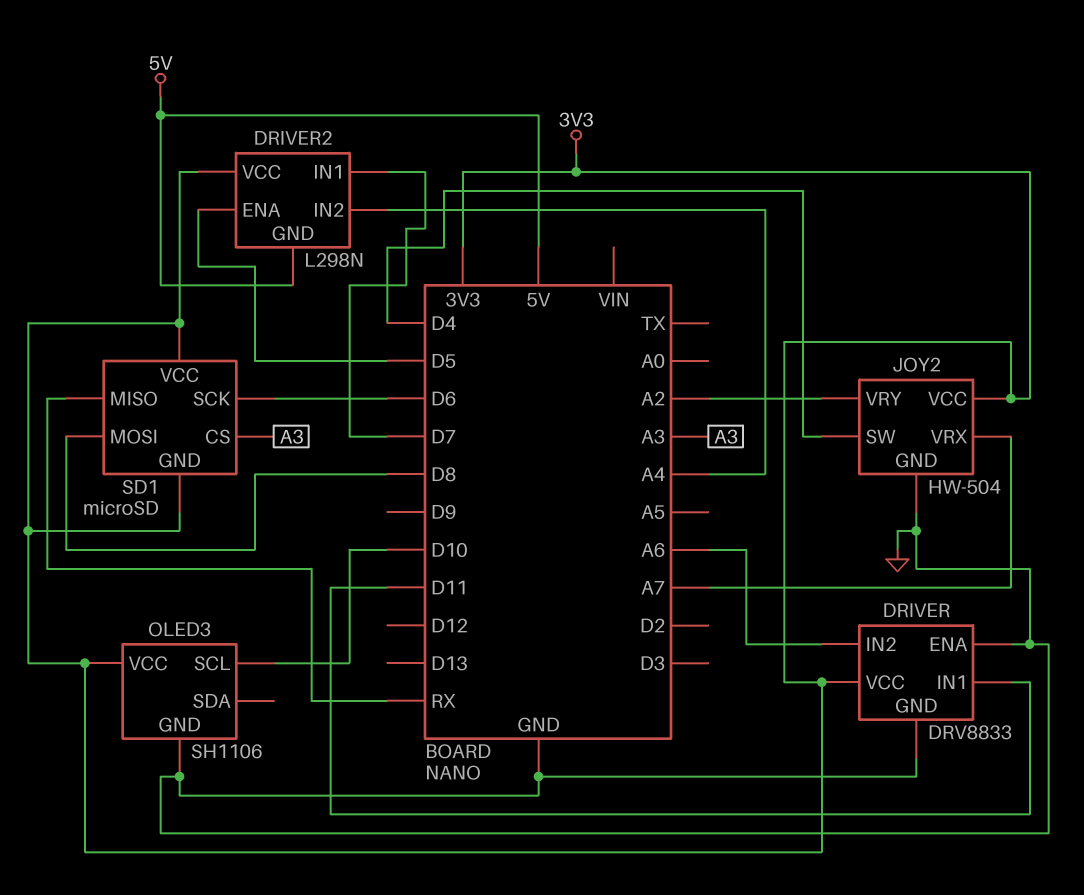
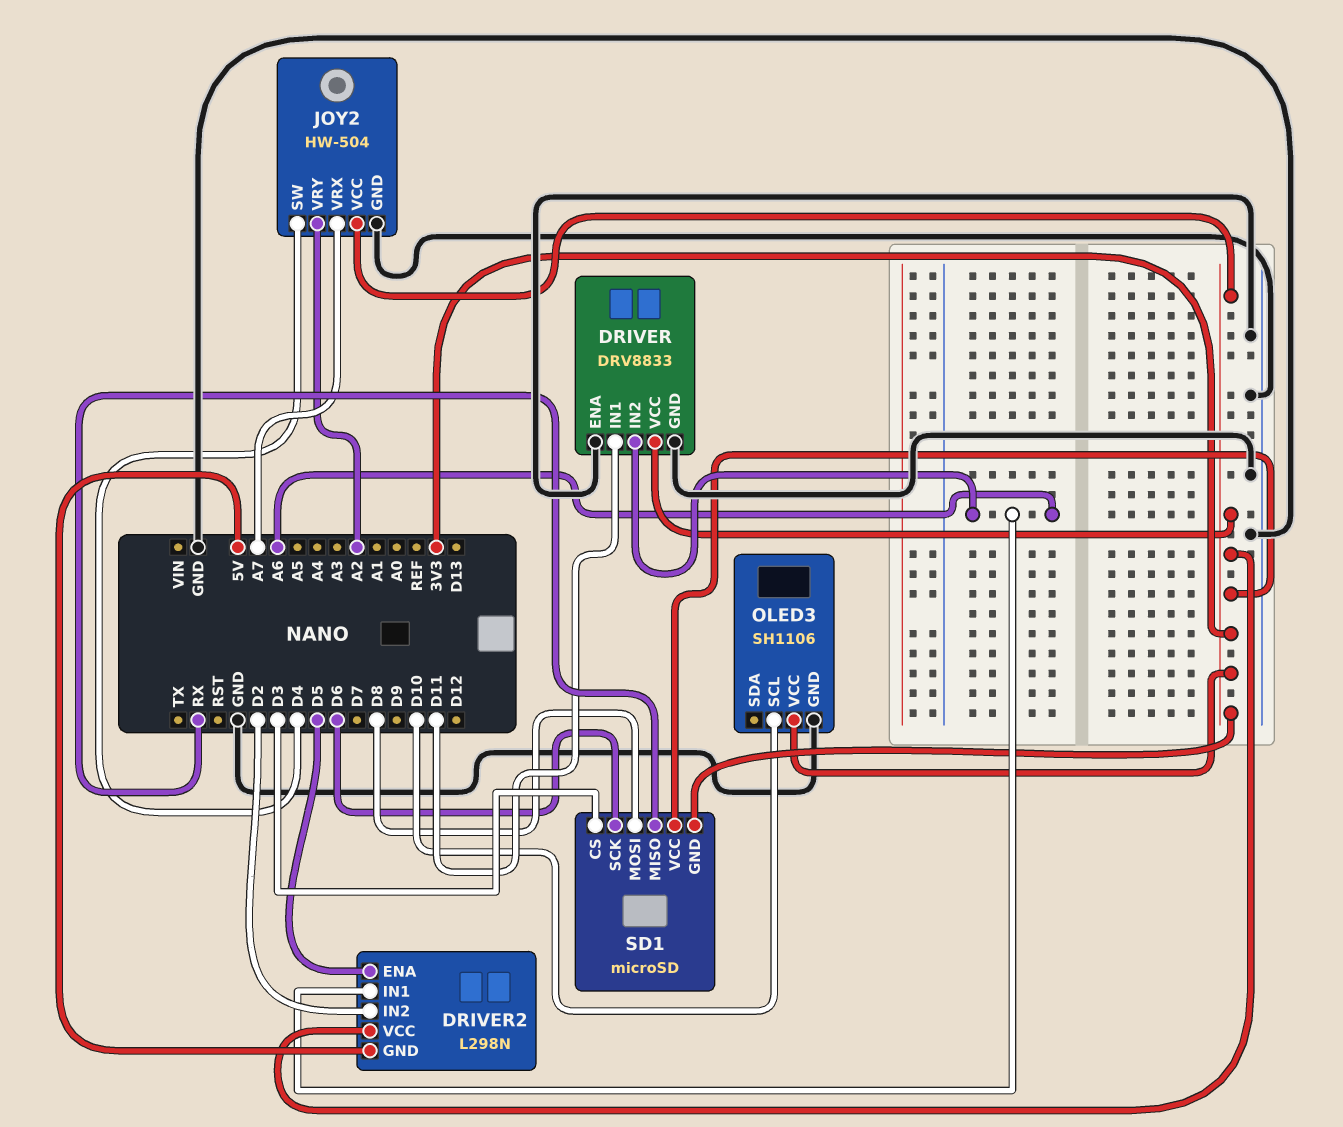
DRIVER2 pin IN1: D7 -> A6
DRIVER2 pin IN2: A4 -> D2
SD1 pin CS: A3 -> D3

